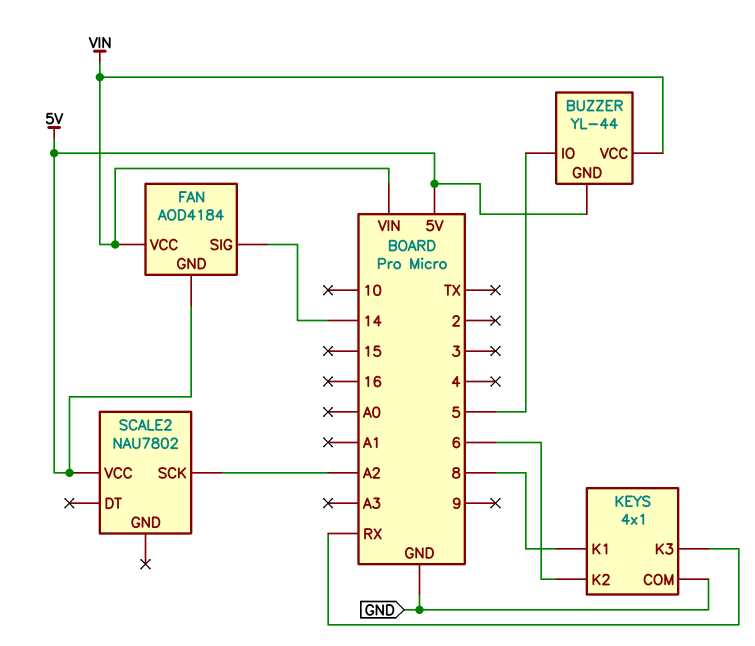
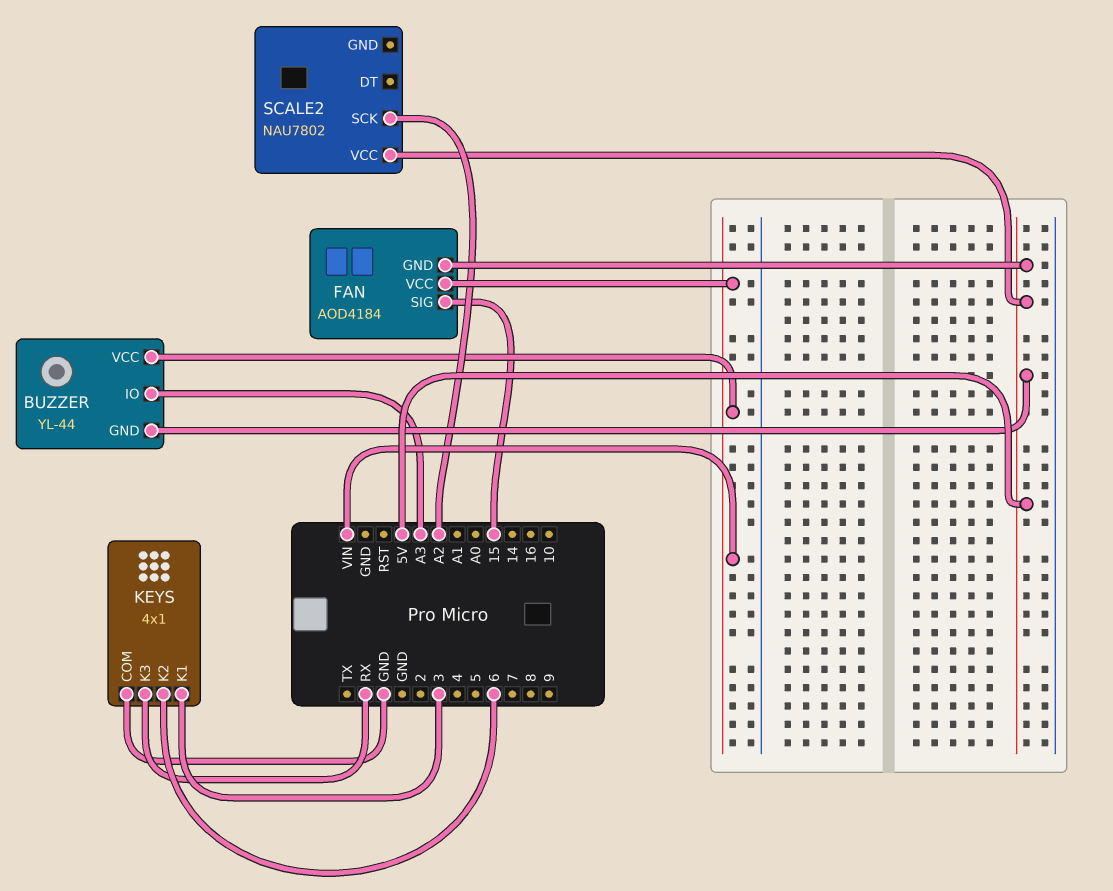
BUZZER pin IO: 5 -> A3
FAN pin SIG: 14 -> 15
KEYS pin K1: 8 -> 3

